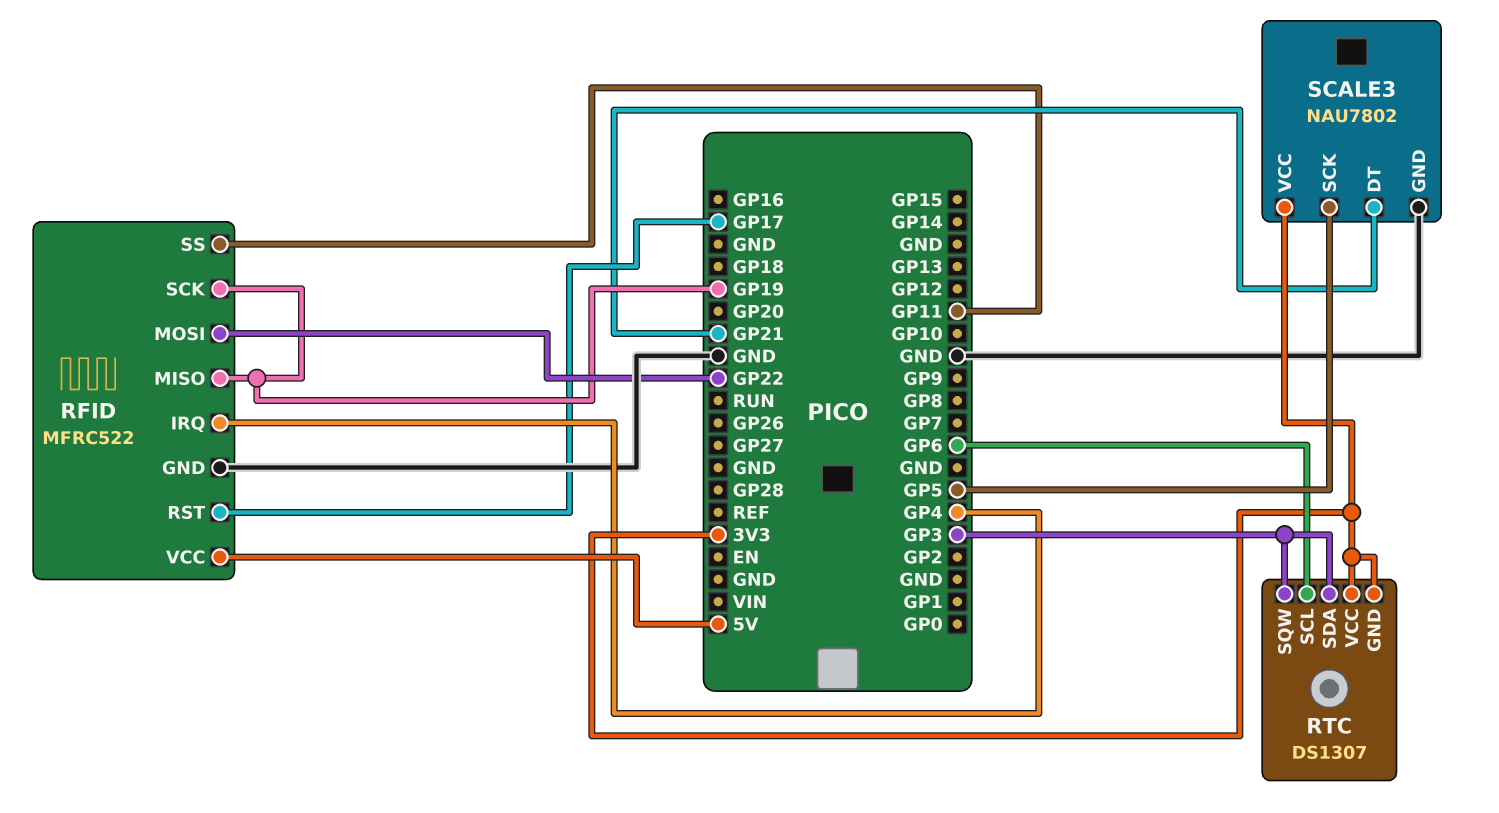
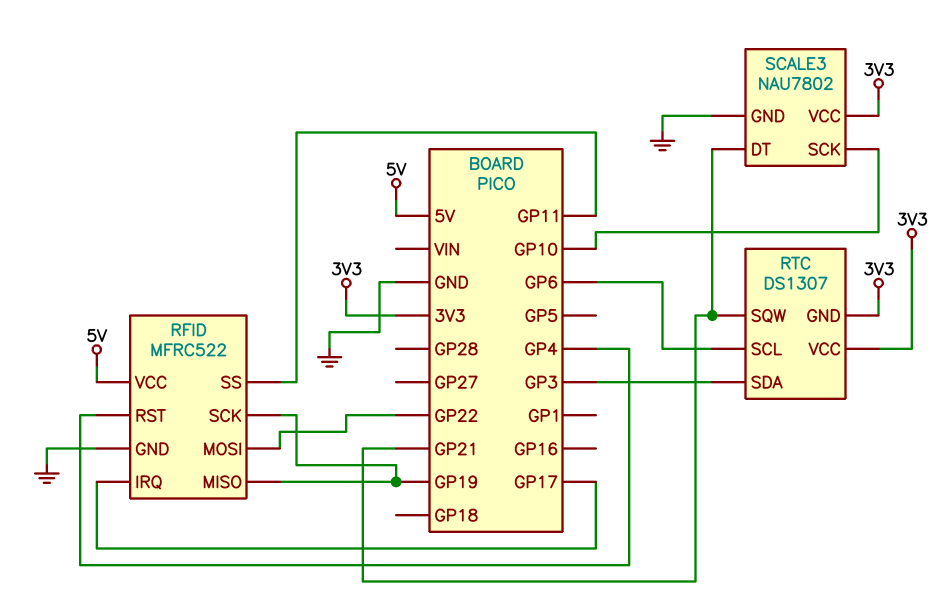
RFID pin IRQ: GP4 -> GP17
RFID pin RST: GP17 -> GP4
RTC pin SQW: GP3 -> GP21
SCALE3 pin SCK: GP5 -> GP10

